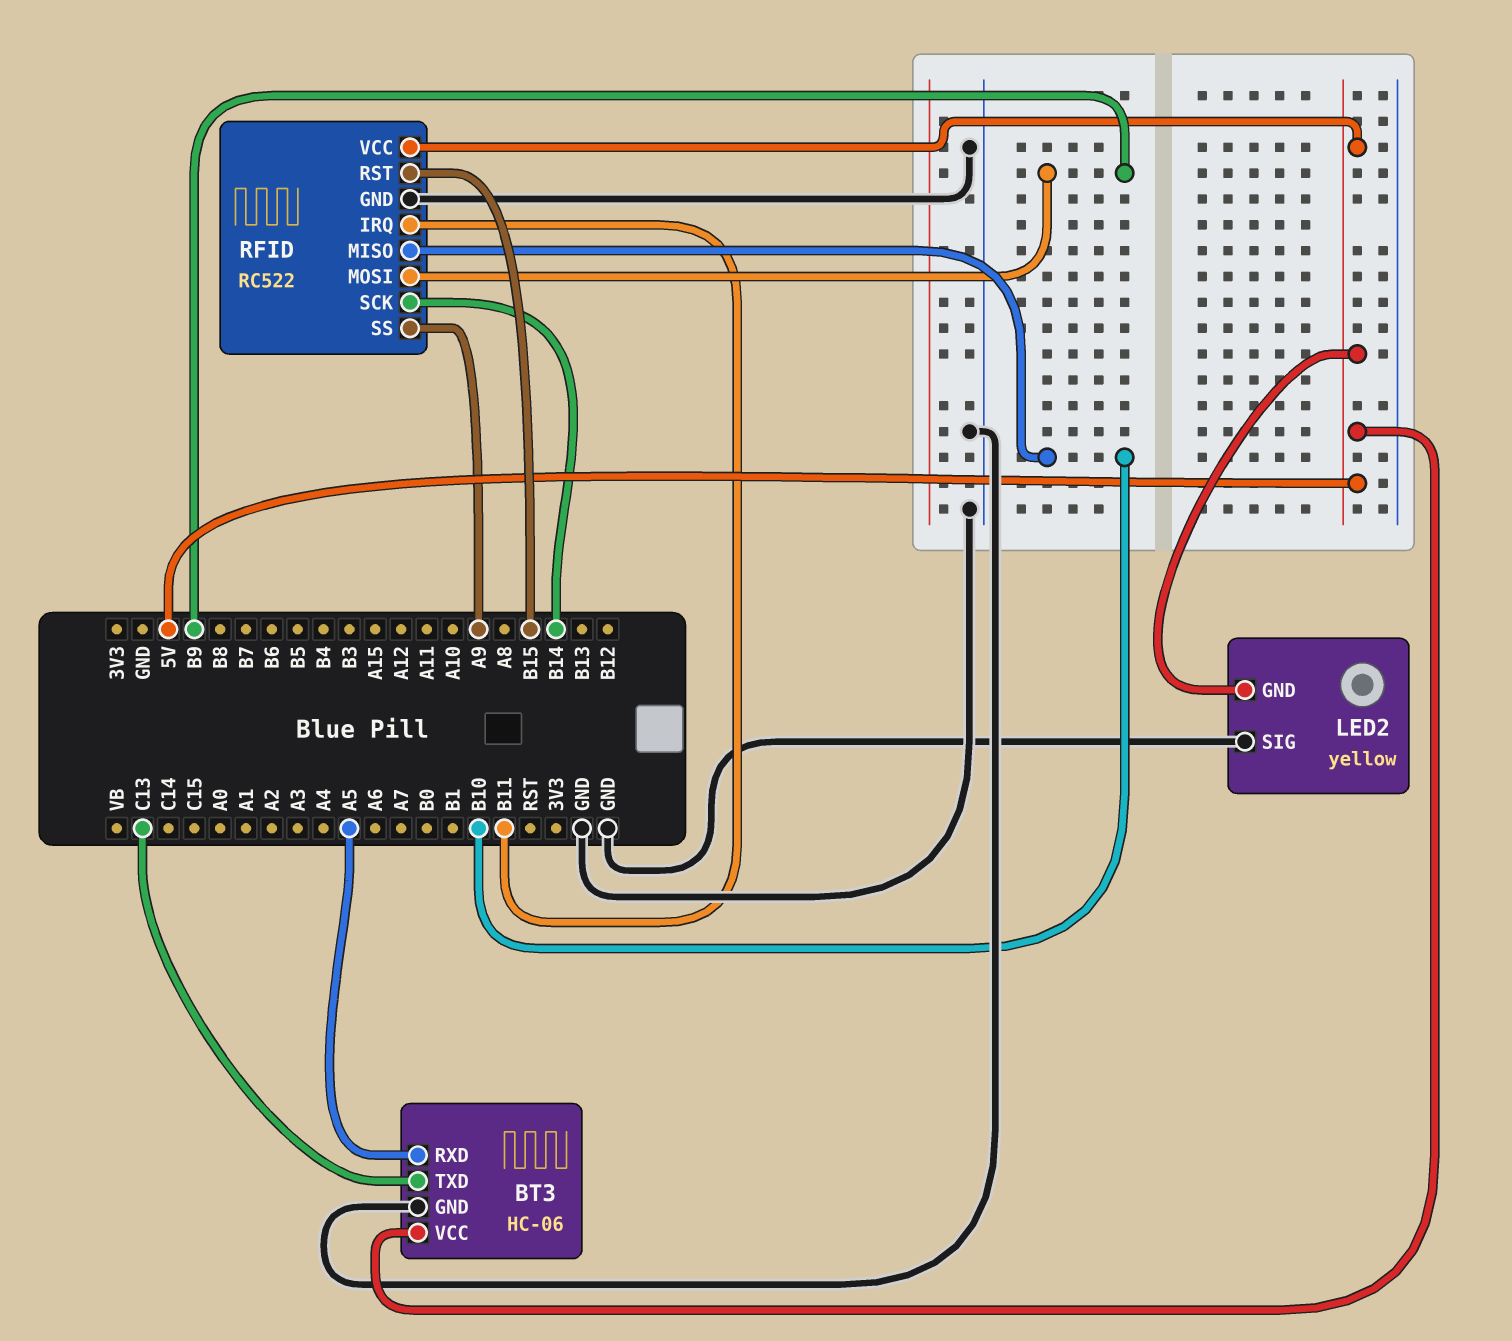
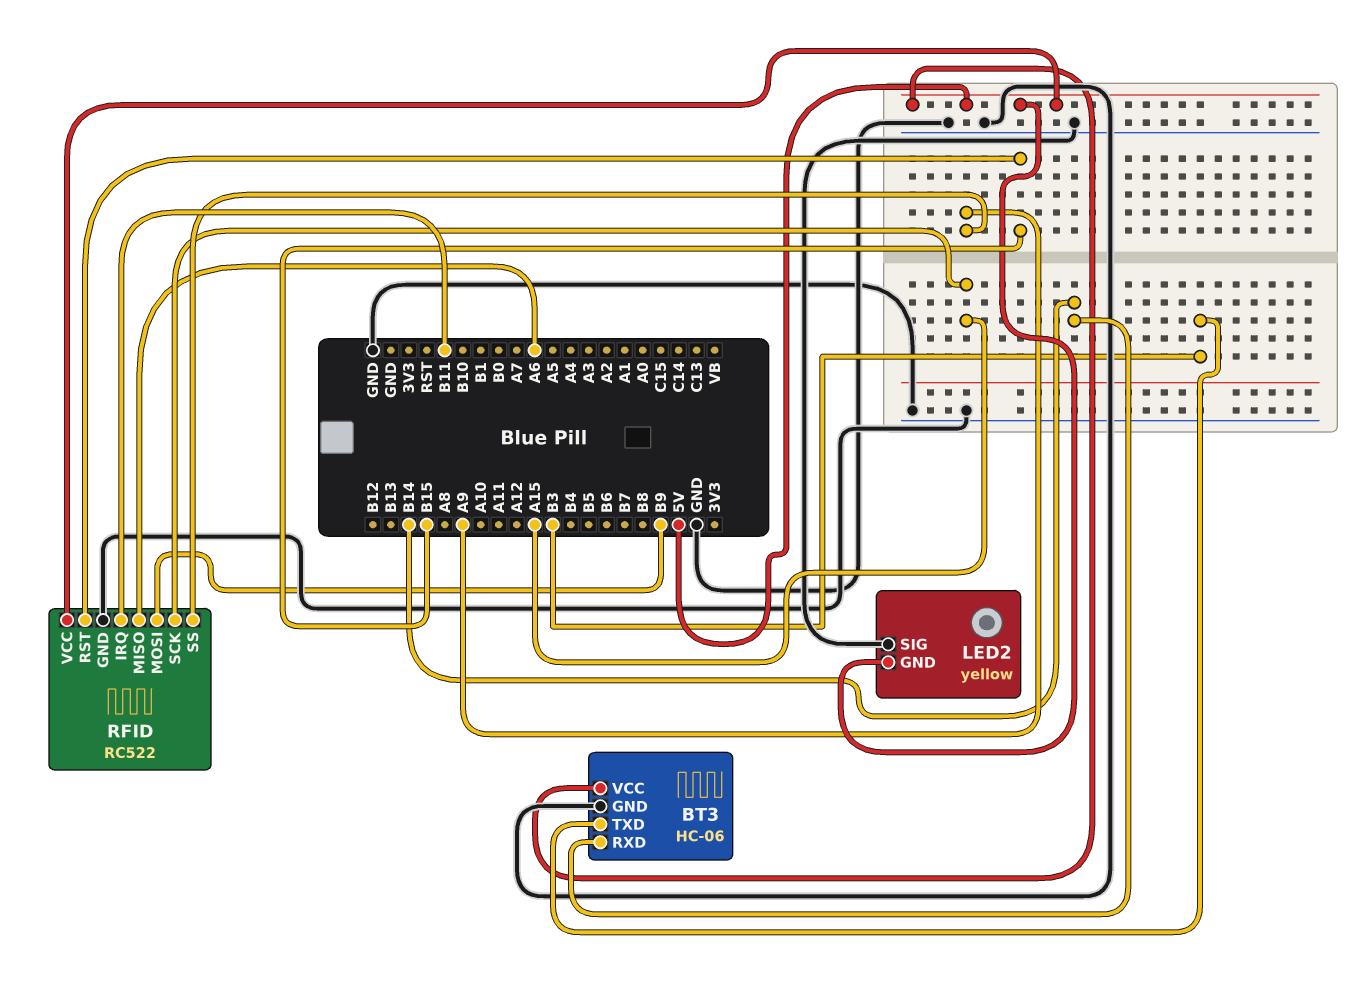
BT3 pin RXD: A5 -> B14
BT3 pin TXD: C13 -> B3
RFID pin MISO: B10 -> A6
RFID pin SCK: B14 -> A15

